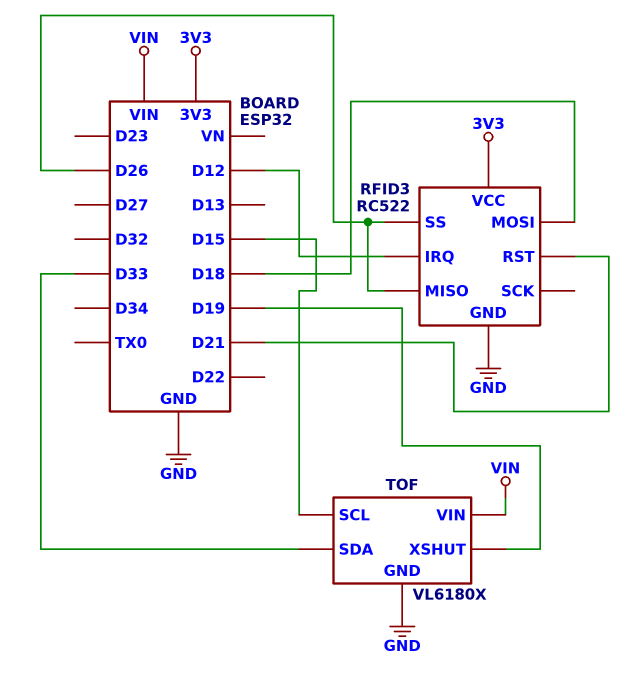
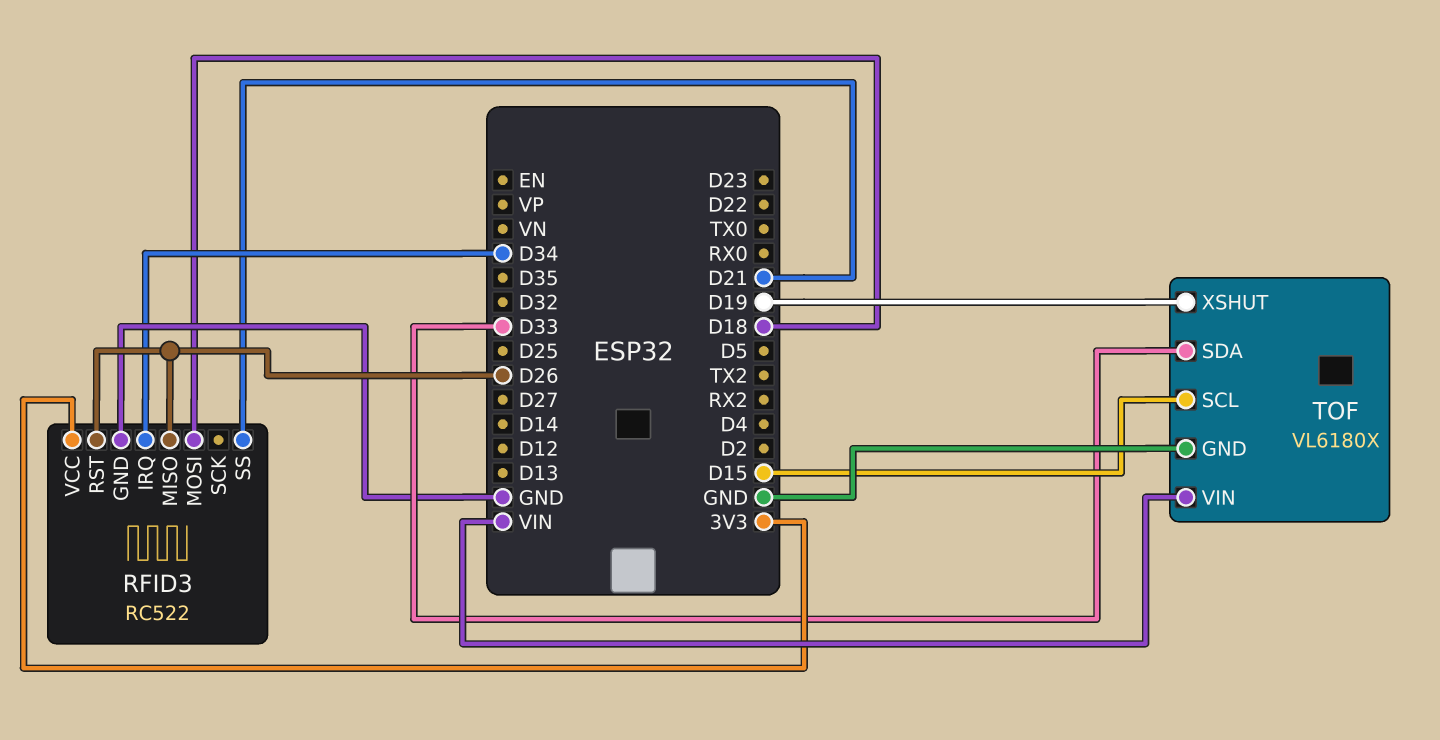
RFID3 pin IRQ: D12 -> D34
RFID3 pin RST: D21 -> D26
RFID3 pin SS: D26 -> D21

